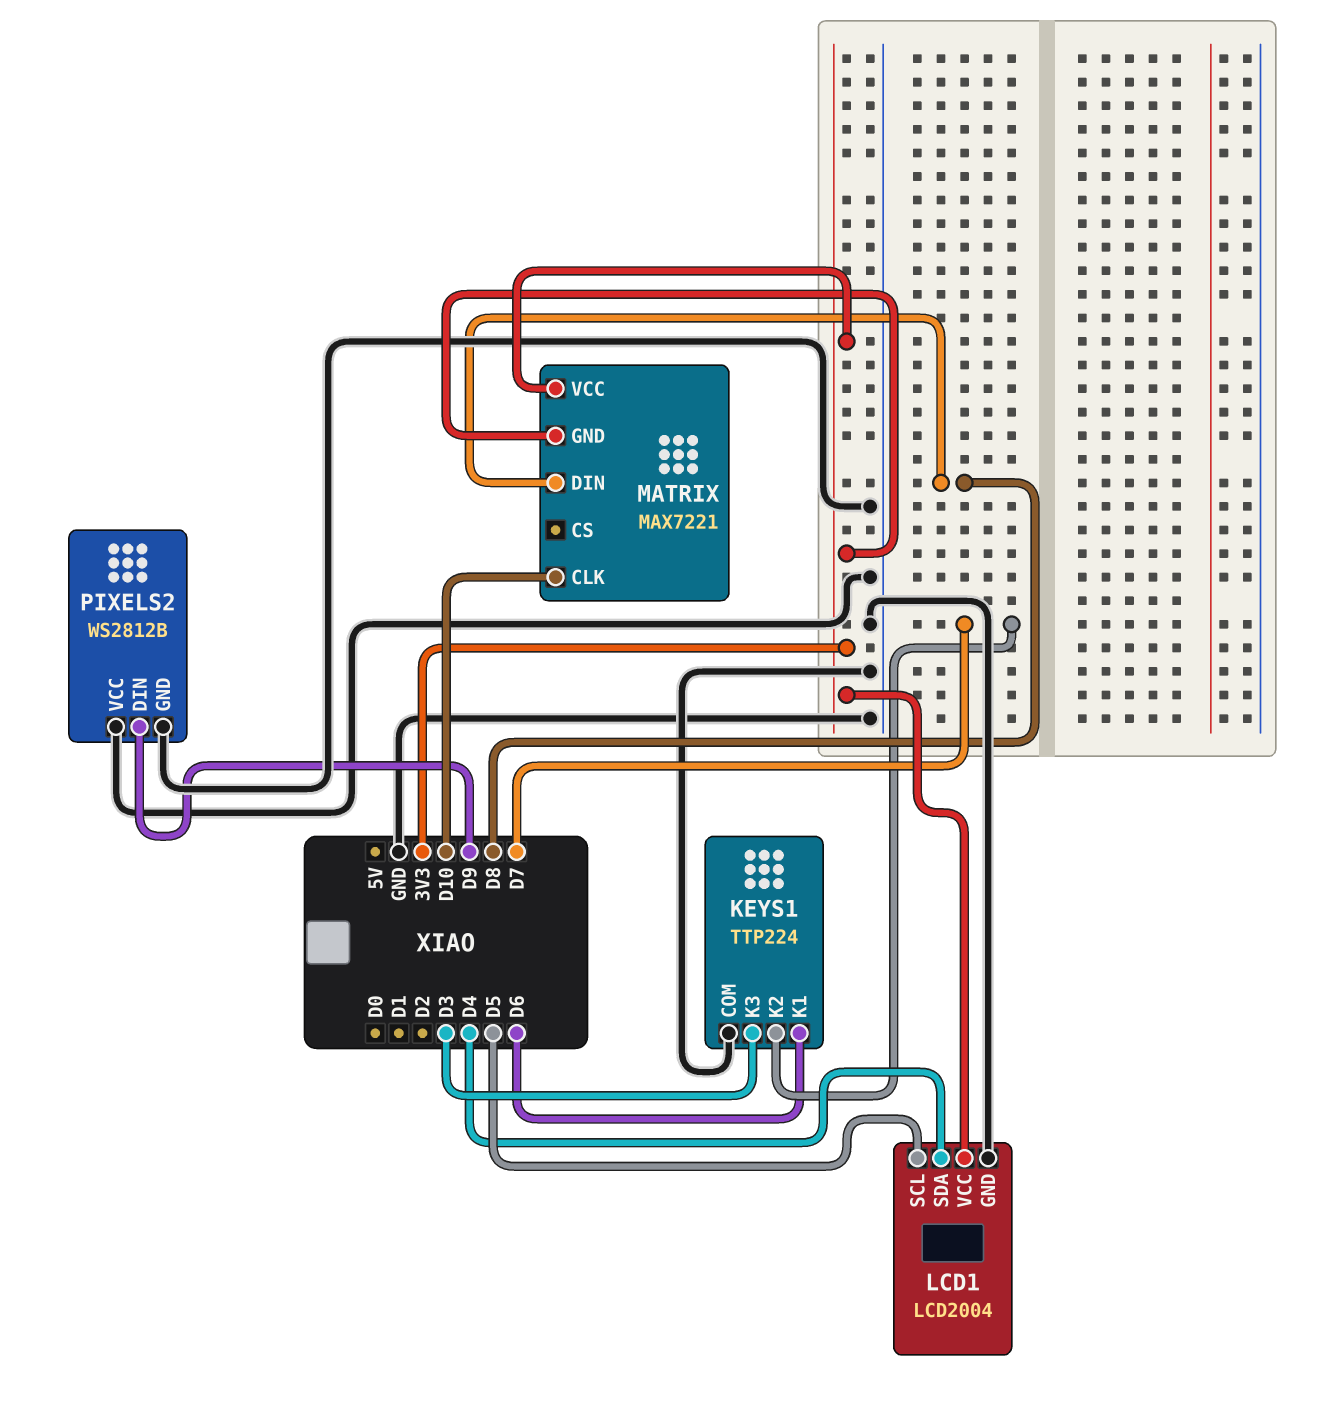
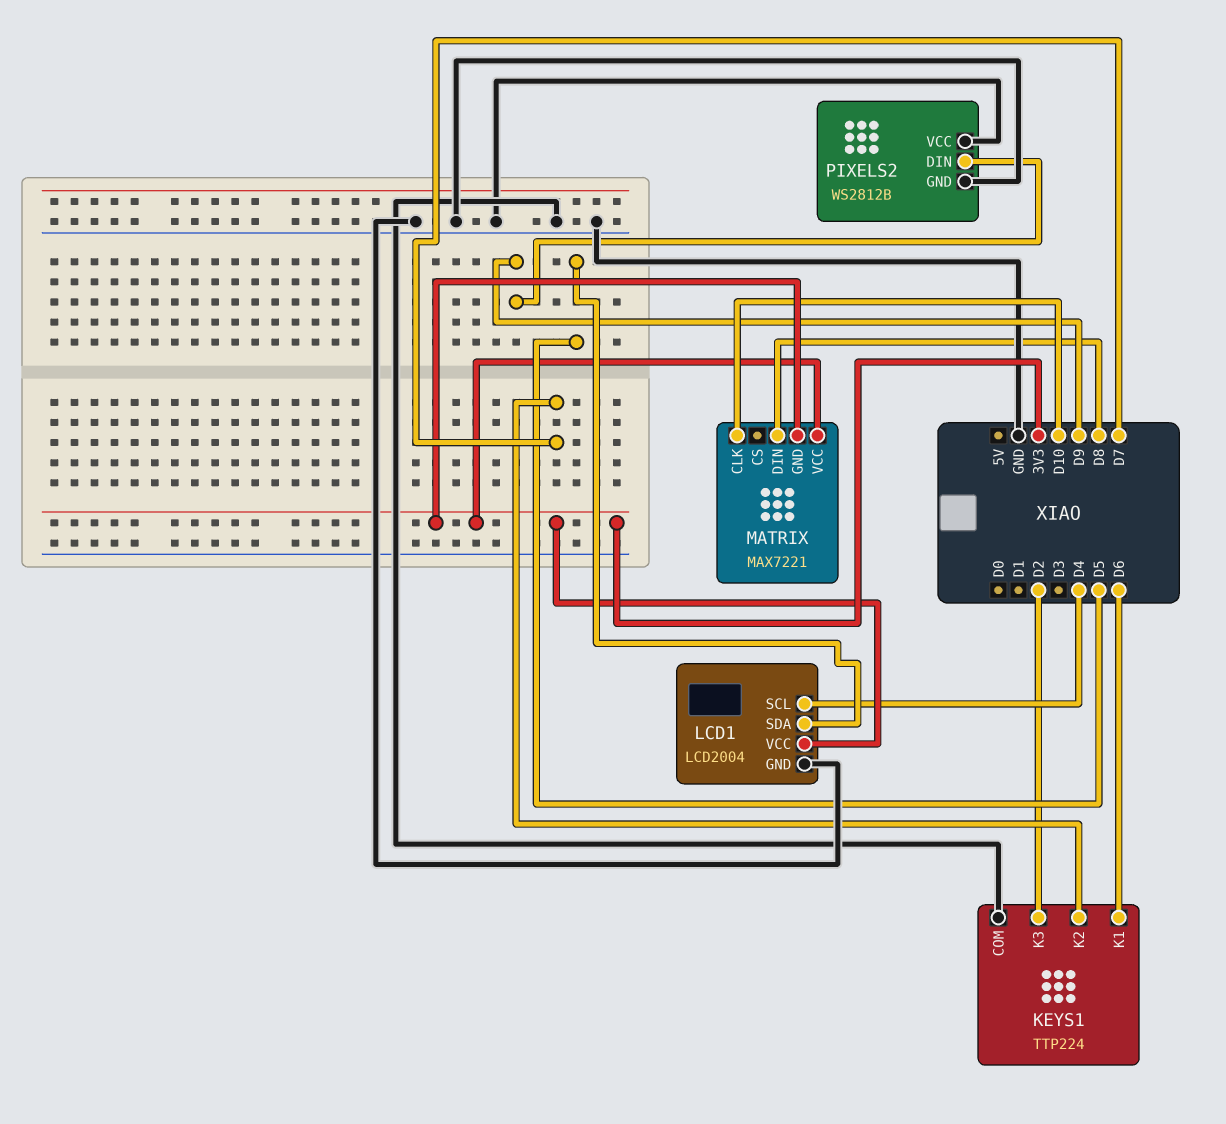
KEYS1 pin K3: D3 -> D2
LCD1 pin SCL: D5 -> D4
LCD1 pin SDA: D4 -> D5

